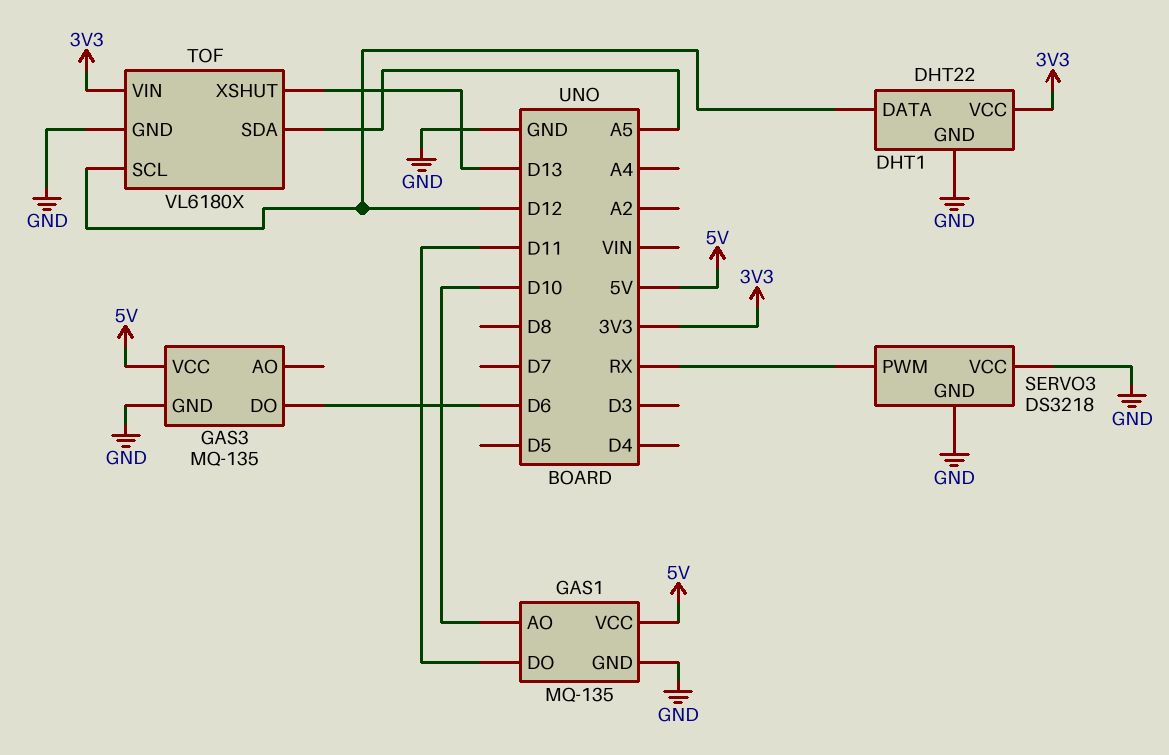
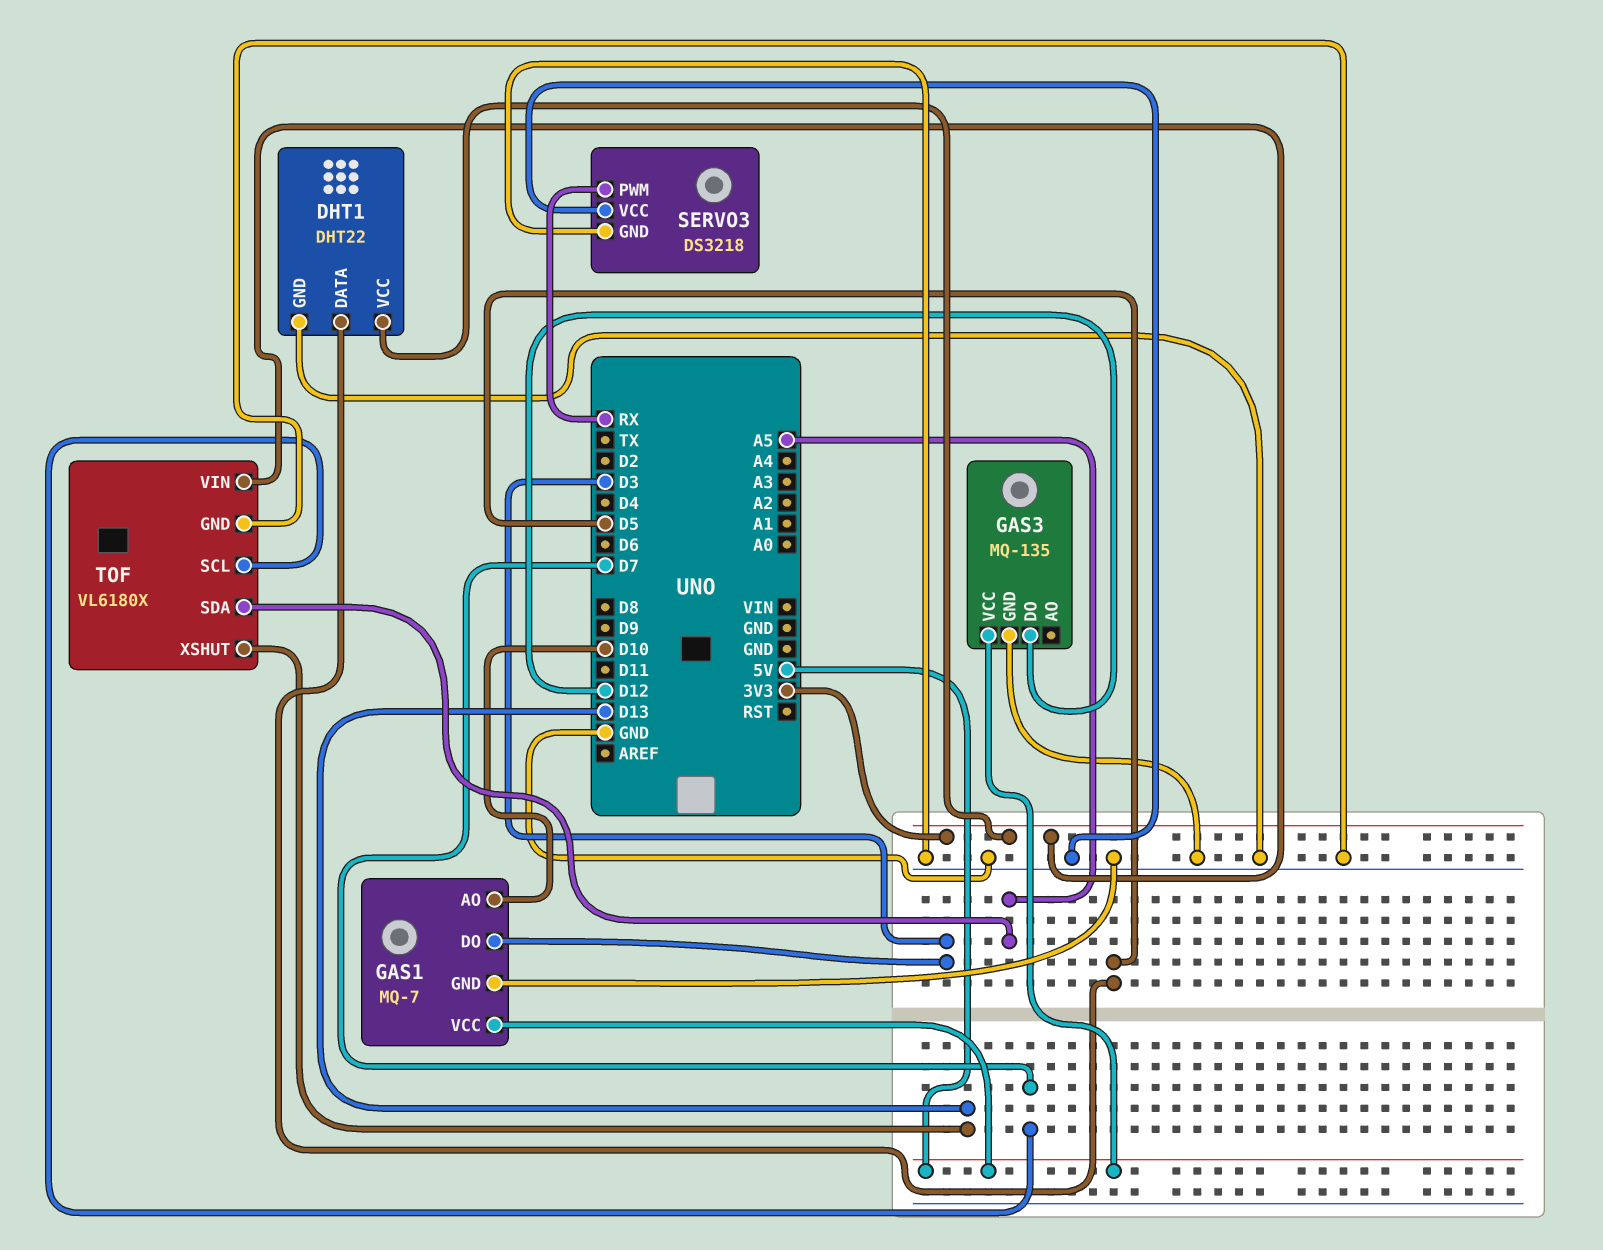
DHT1 pin DATA: D12 -> D5
GAS1: MQ-135 -> MQ-7
GAS1 pin DO: D11 -> D3
GAS3 pin DO: D6 -> D12
TOF pin SCL: D12 -> D7

